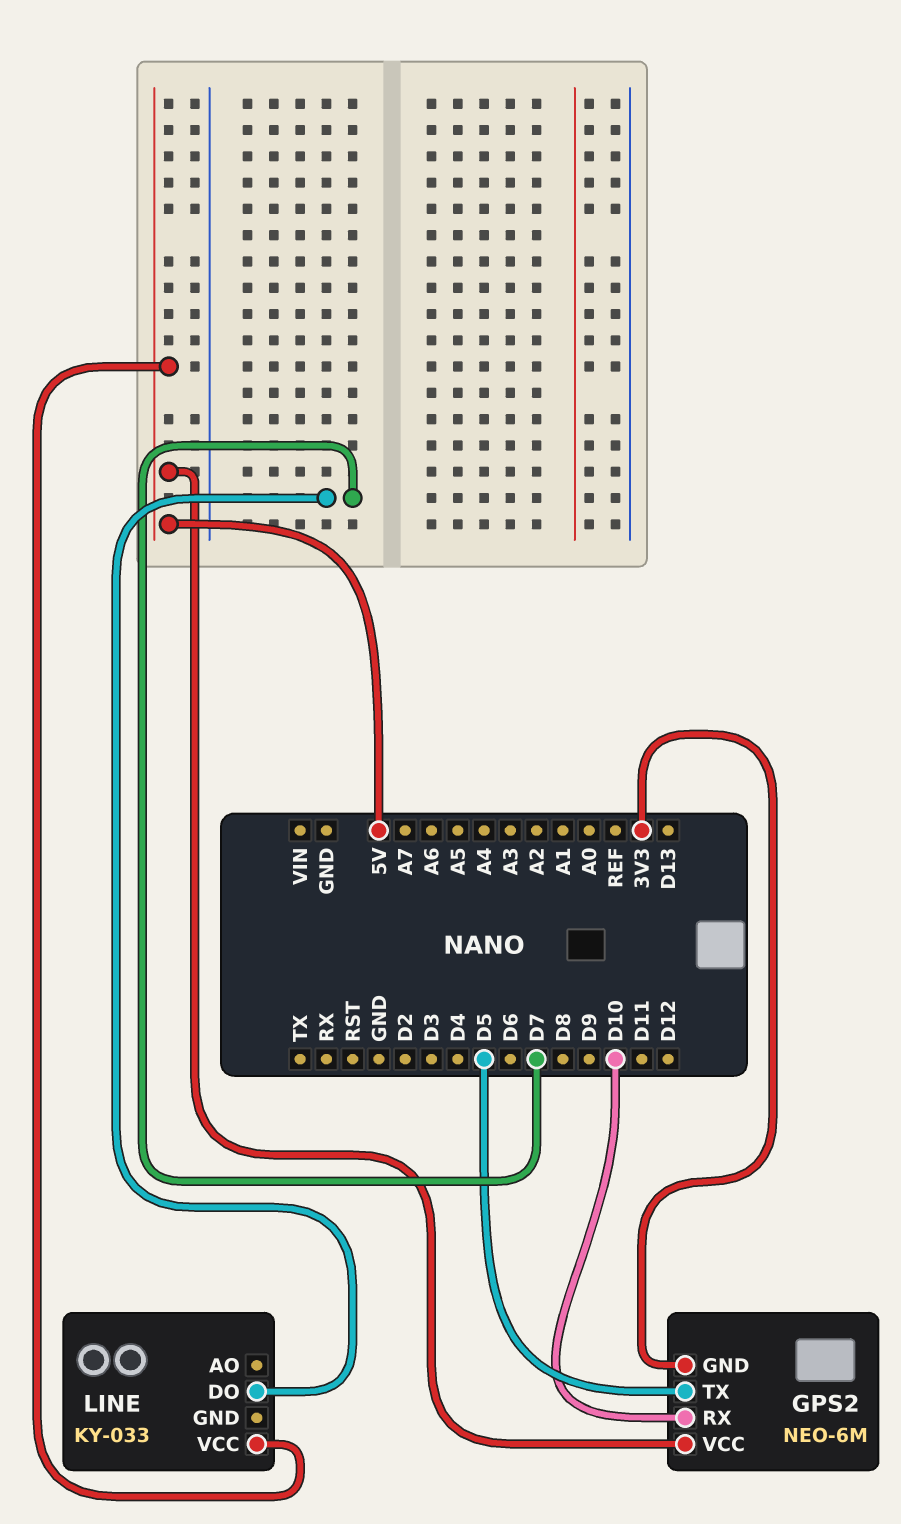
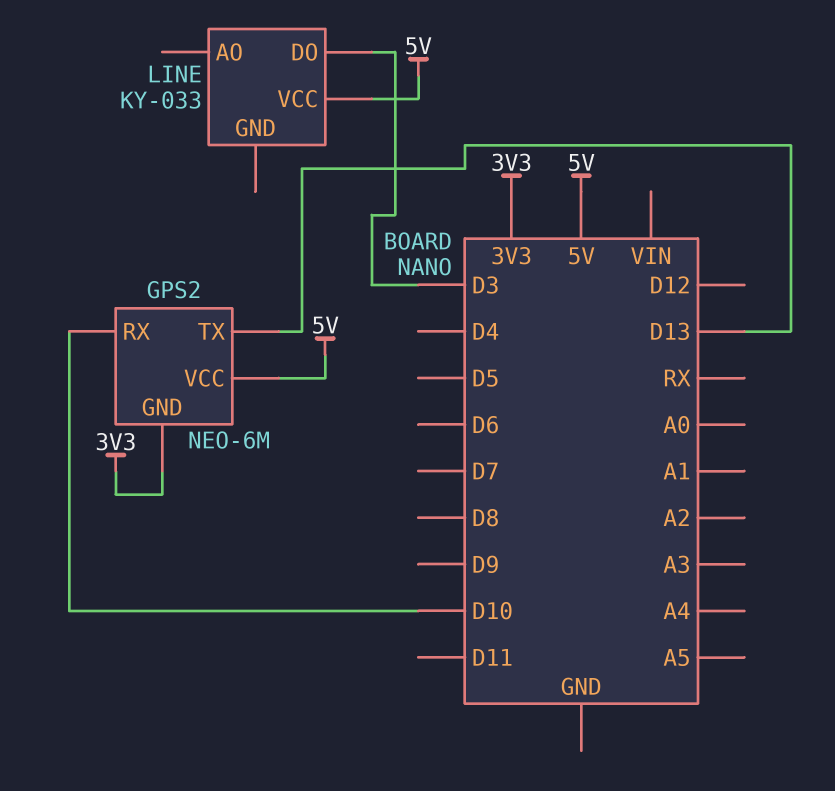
GPS2 pin TX: D5 -> D13
LINE pin DO: D7 -> D3

